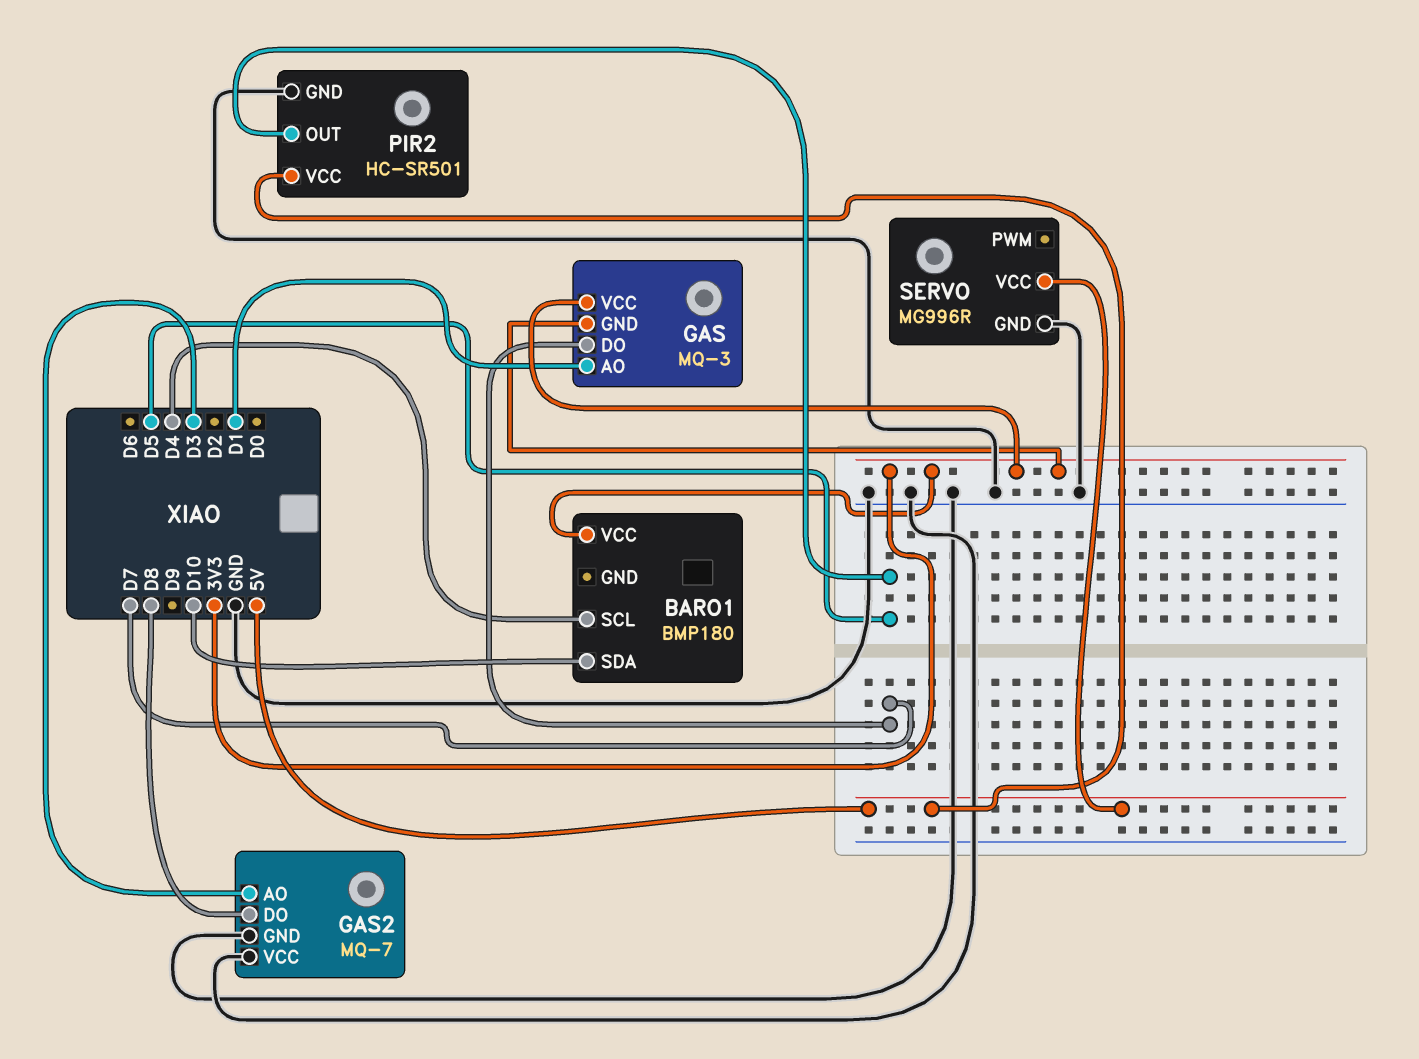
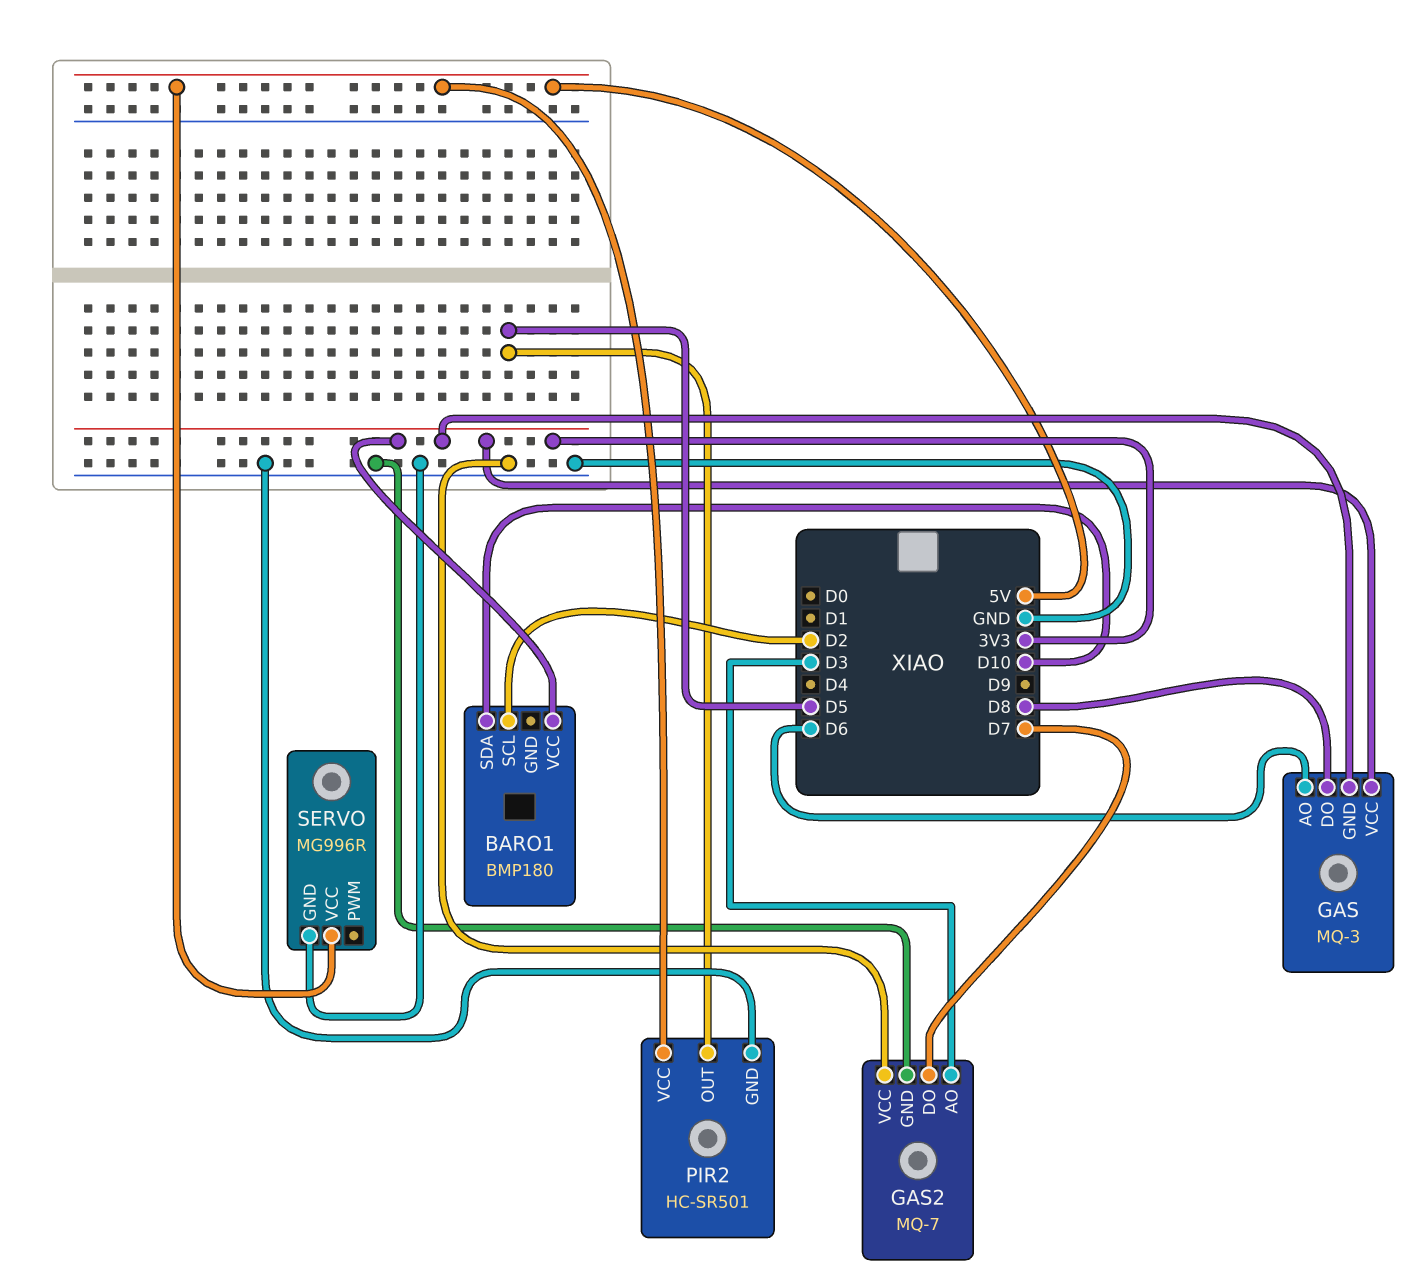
BARO1 pin SCL: D4 -> D2
GAS pin AO: D1 -> D6
GAS pin DO: D7 -> D8
GAS2 pin DO: D8 -> D7

